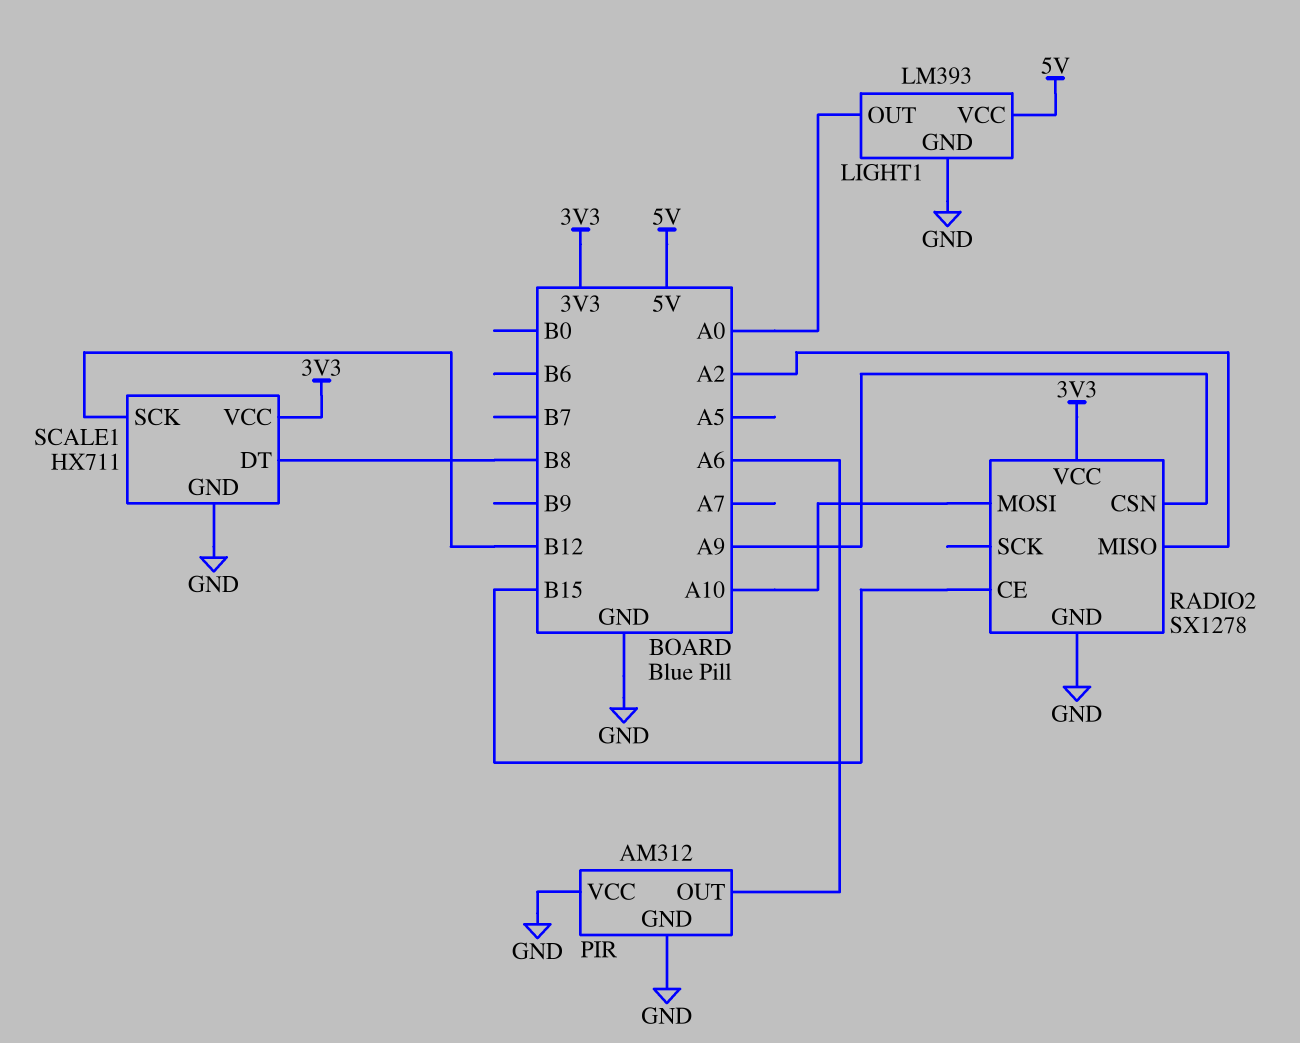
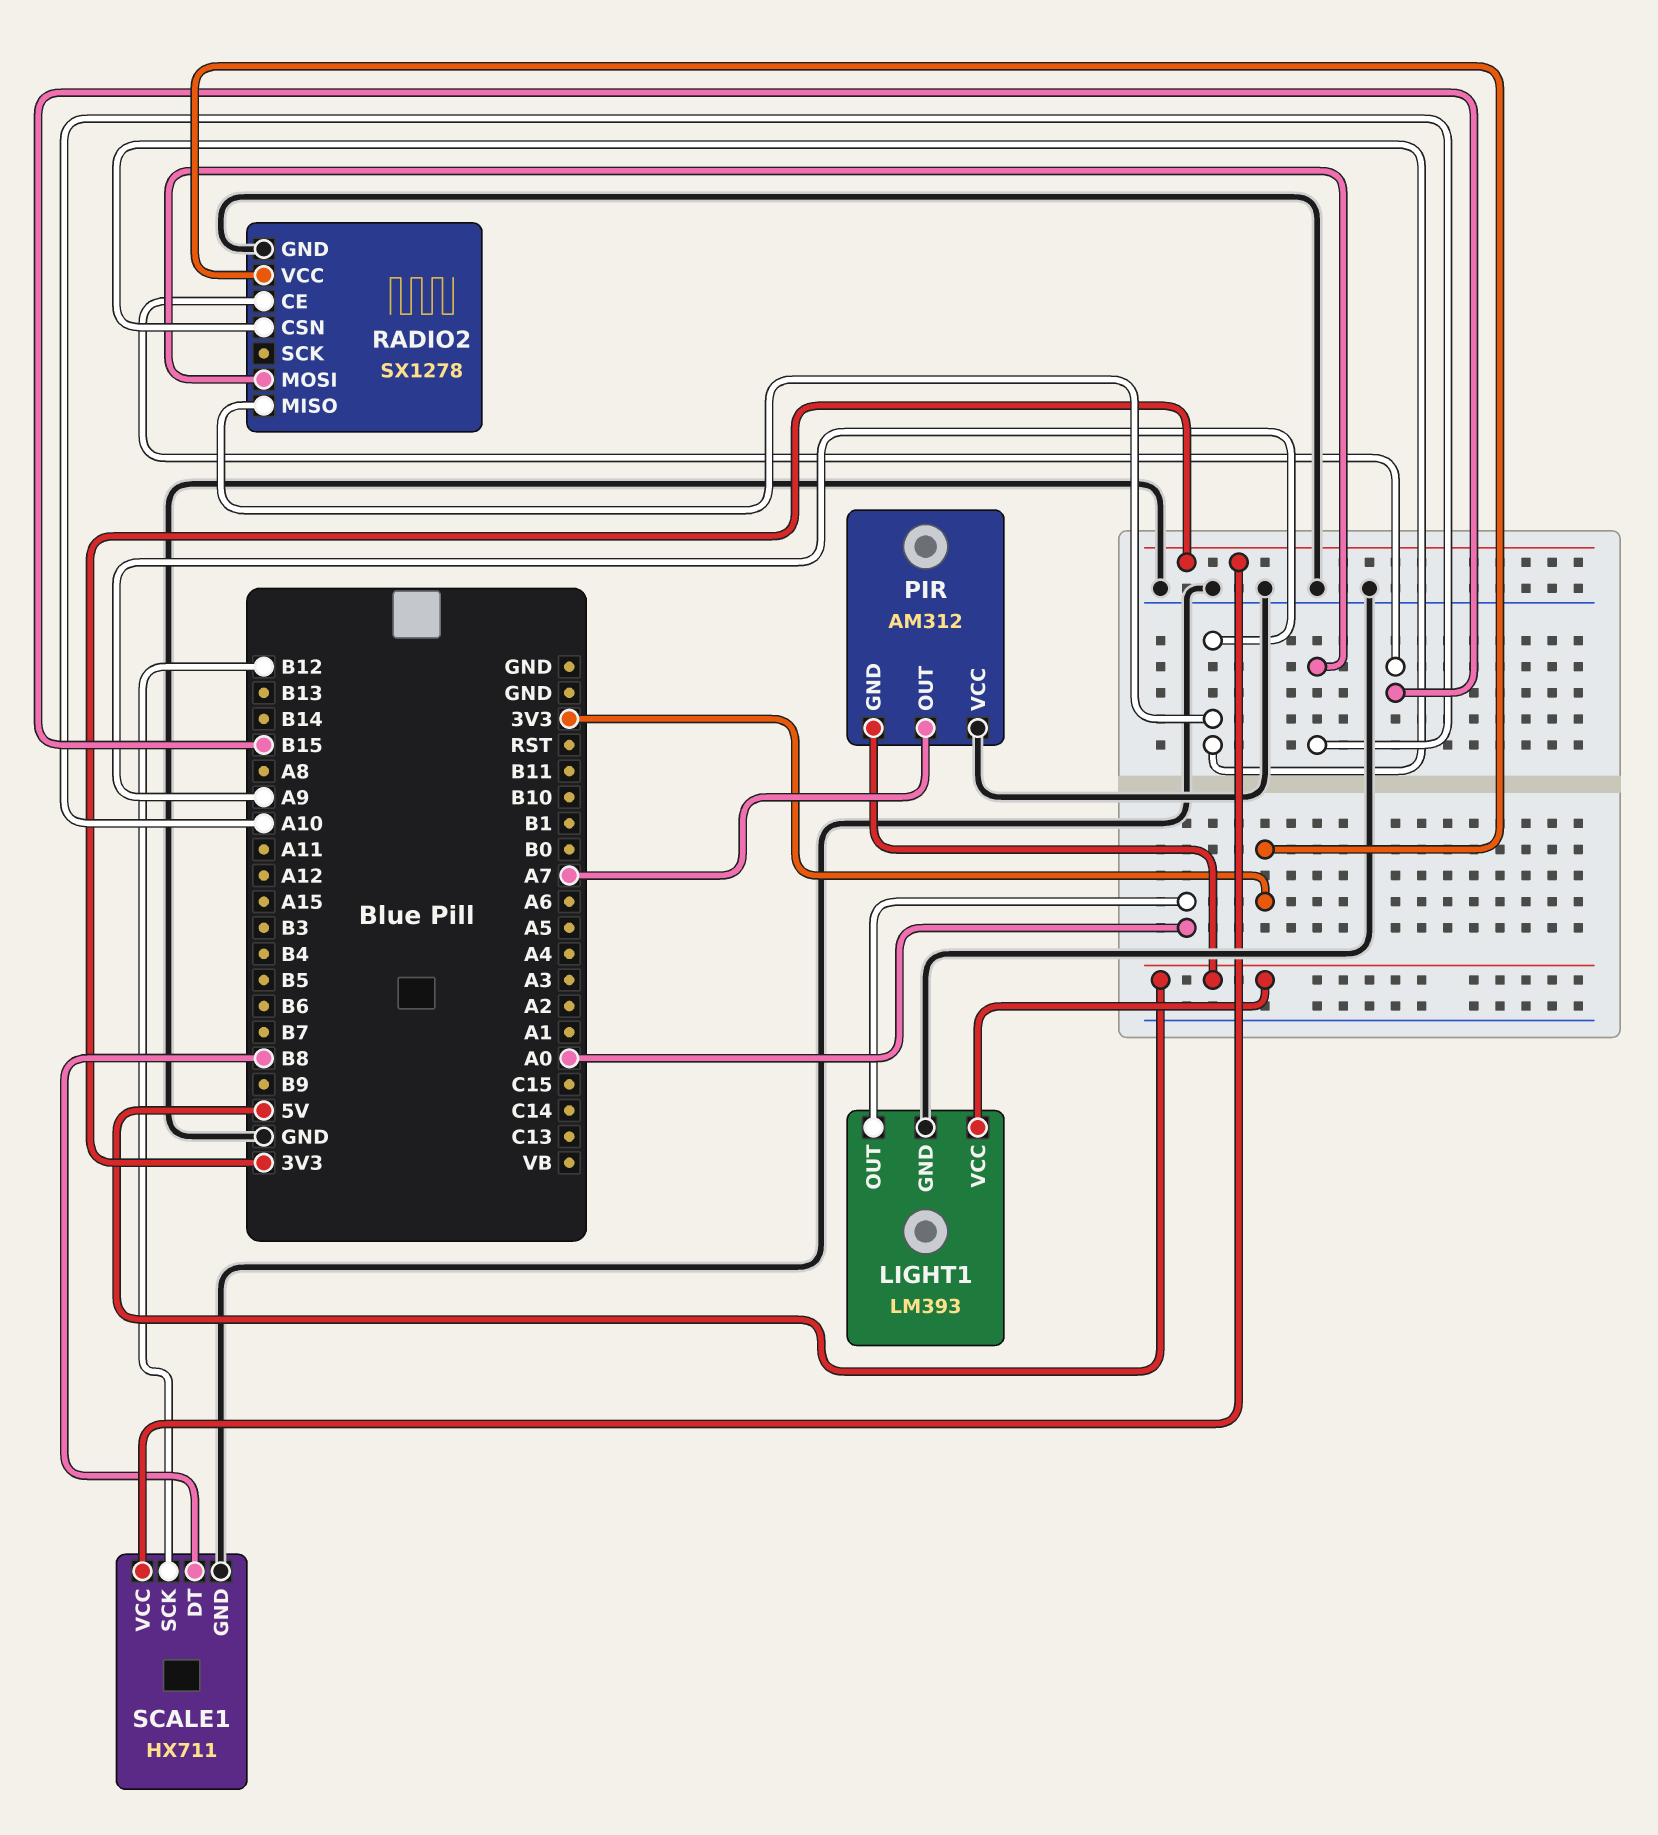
PIR pin GND: GND -> 5V
PIR pin OUT: A6 -> A7
RADIO2 pin MISO: A2 -> A9

